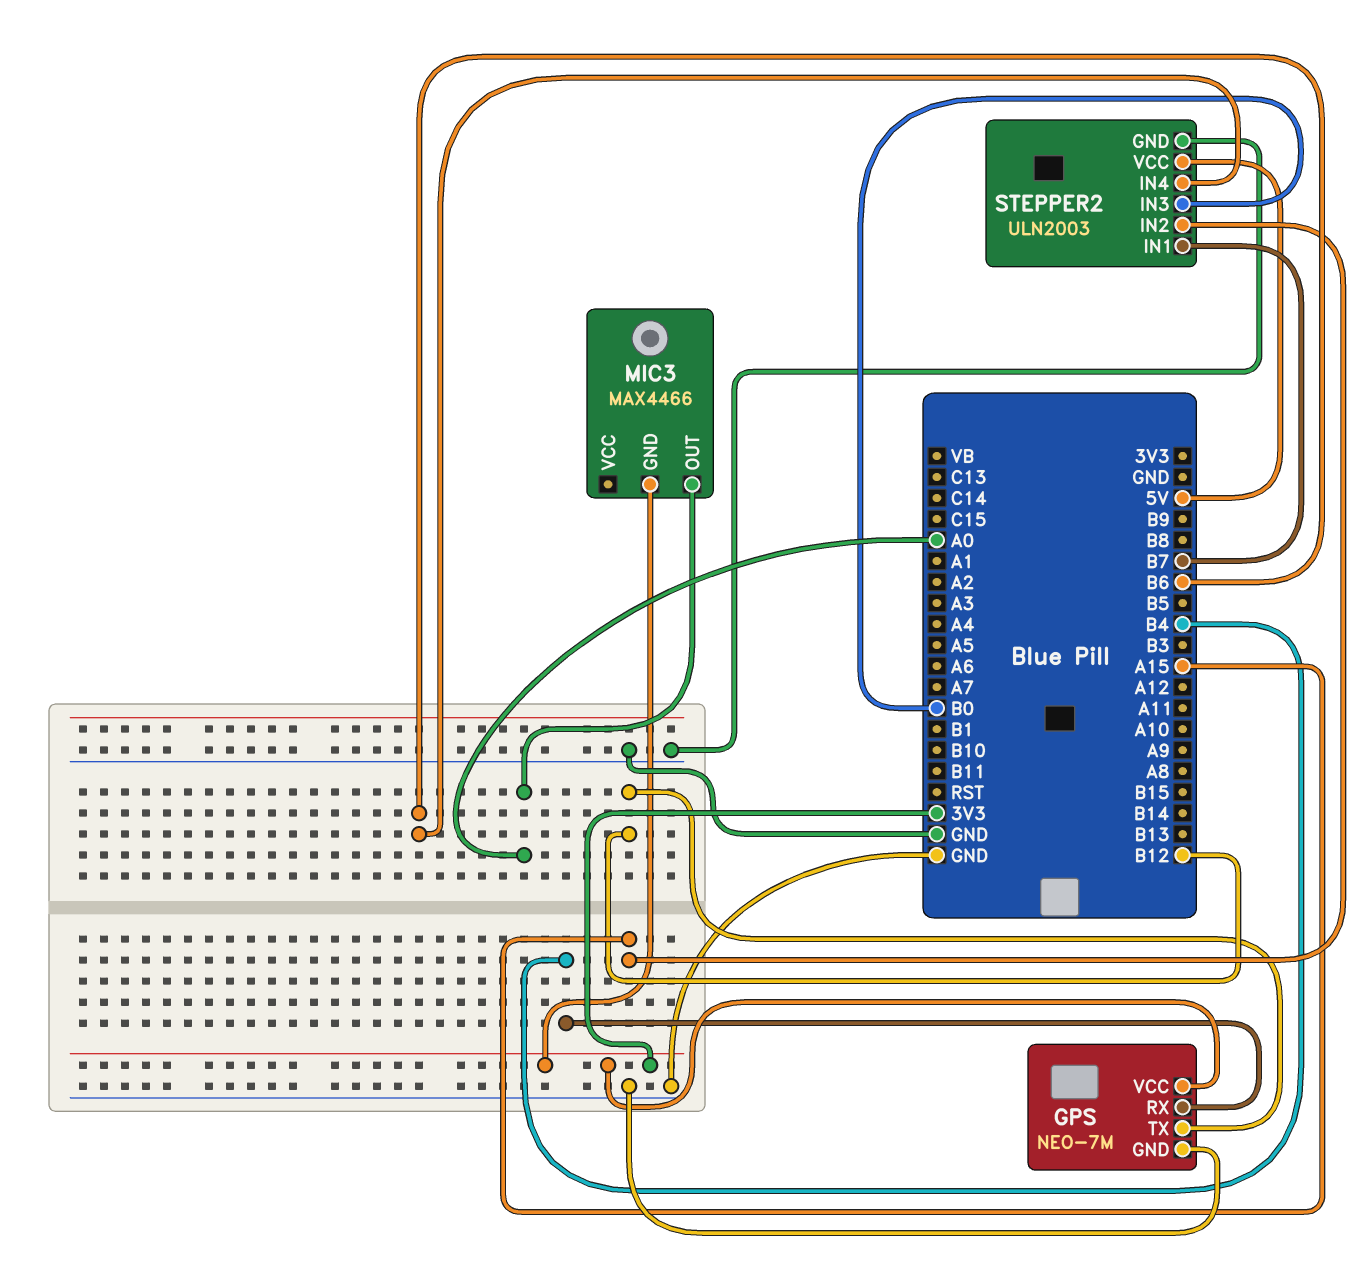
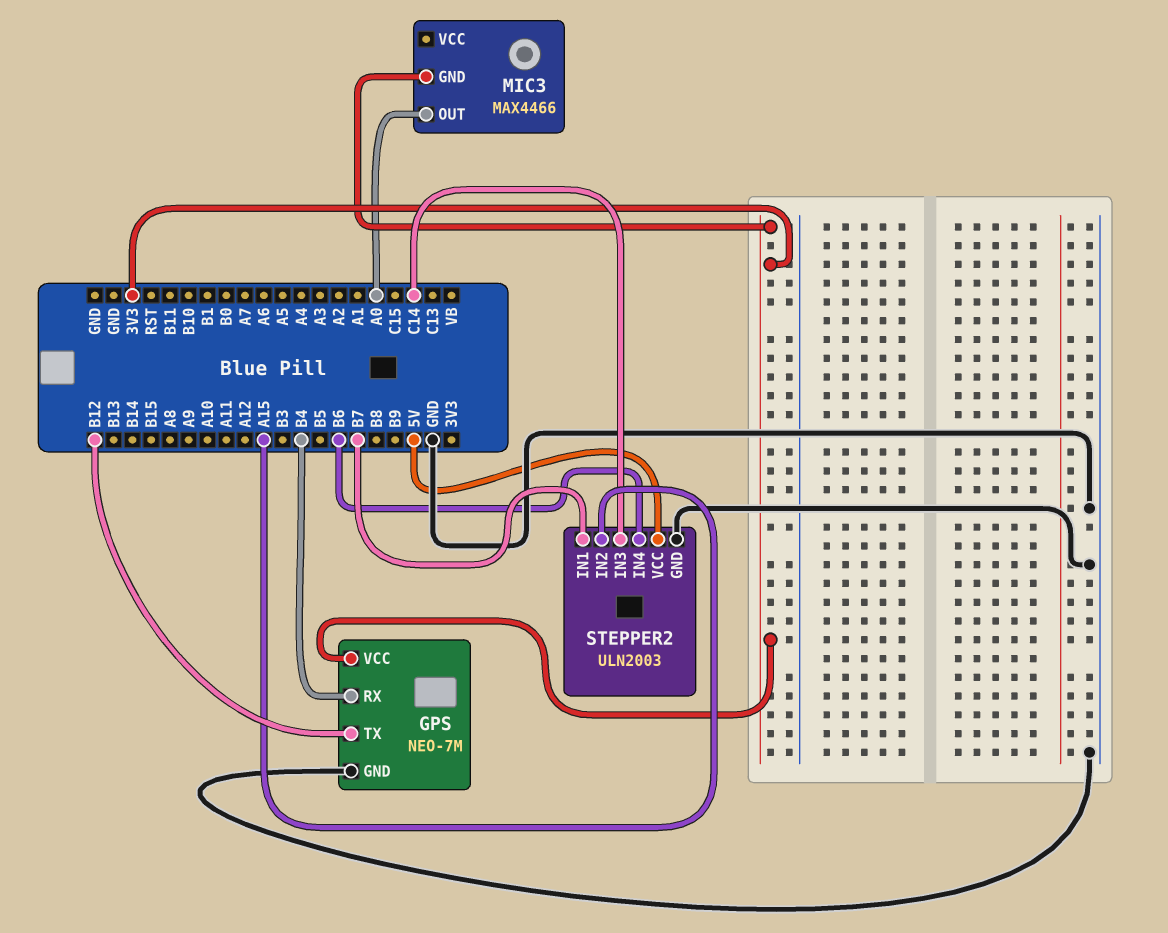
STEPPER2 pin IN3: B0 -> C14

